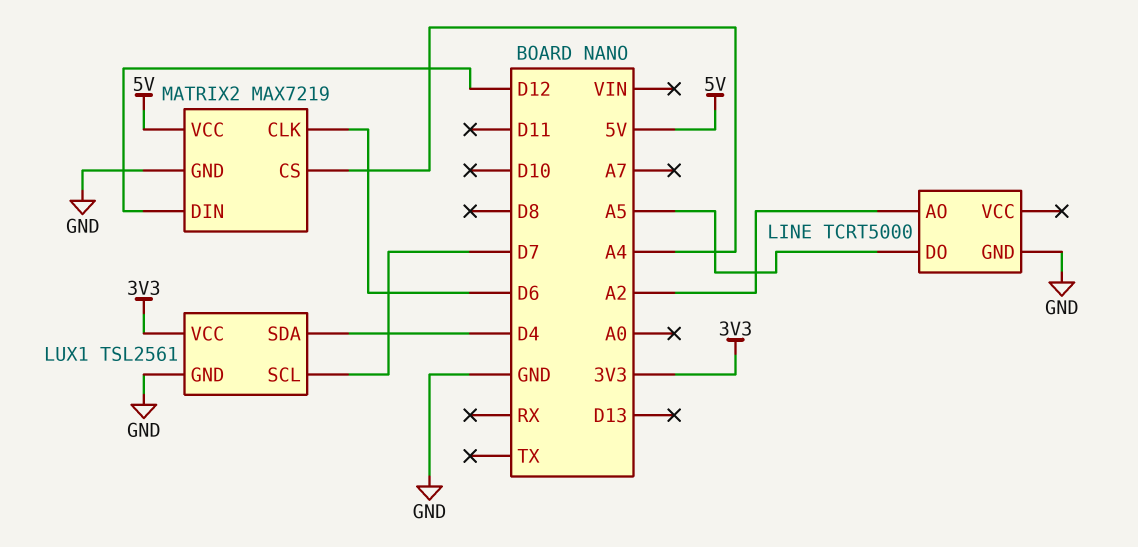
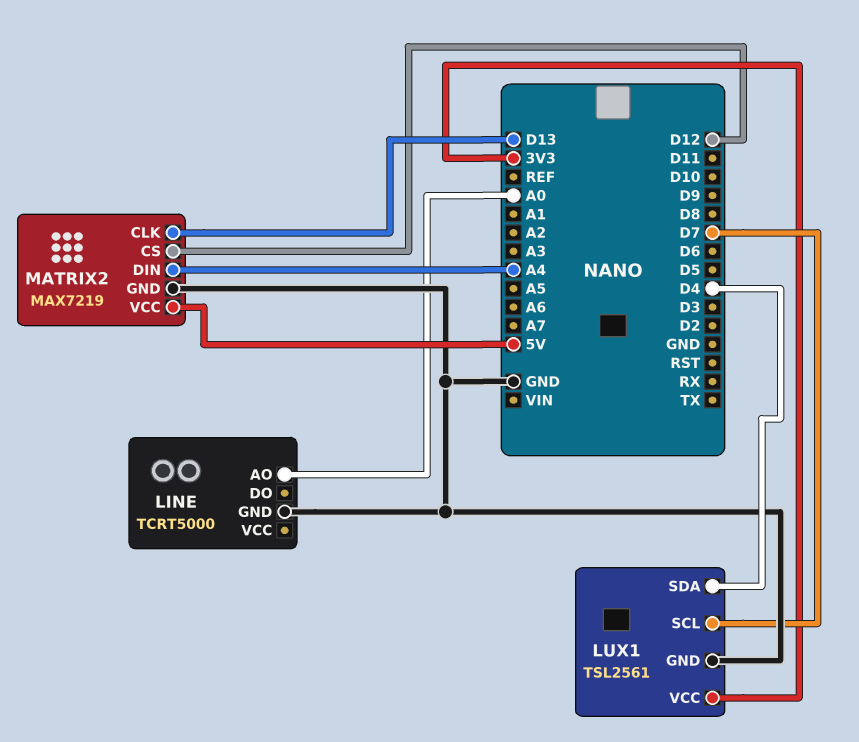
LINE pin AO: A2 -> A0
LINE pin DO: A5 -> none
MATRIX2 pin CLK: D6 -> D13
MATRIX2 pin CS: A4 -> D12
MATRIX2 pin DIN: D12 -> A4

